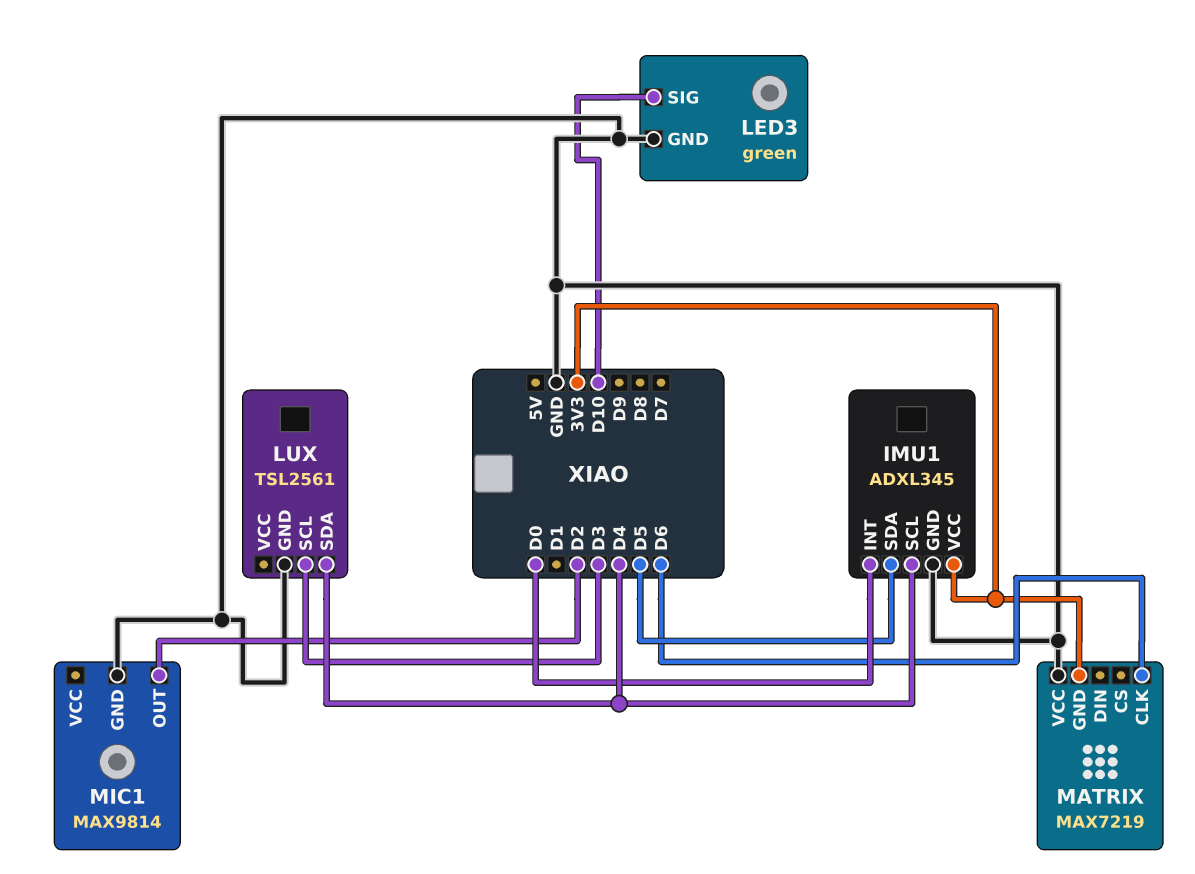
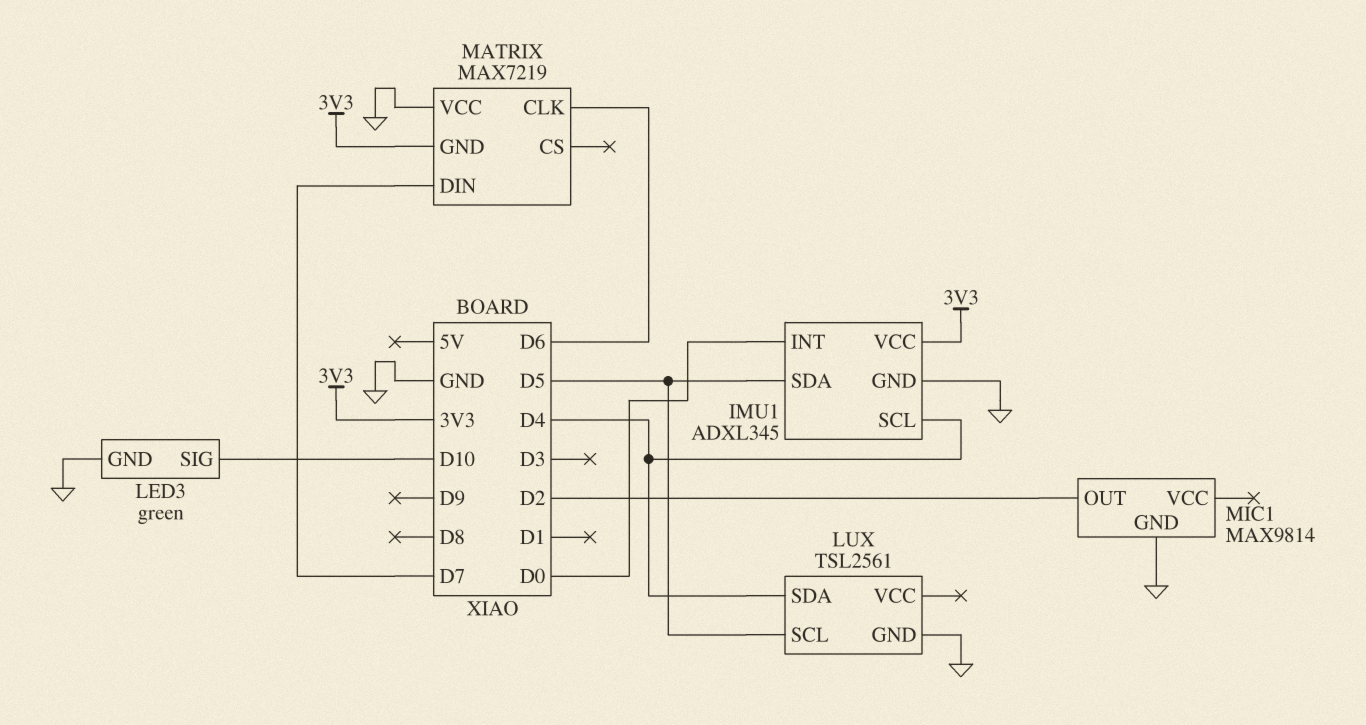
LUX pin SCL: D3 -> D5
MATRIX pin DIN: none -> D7

